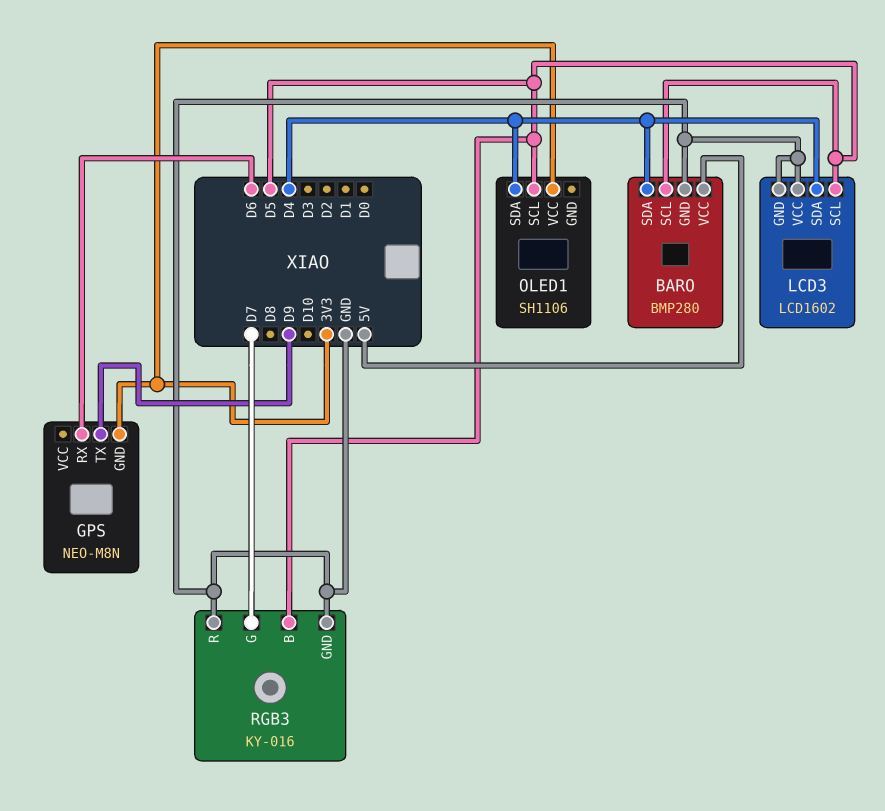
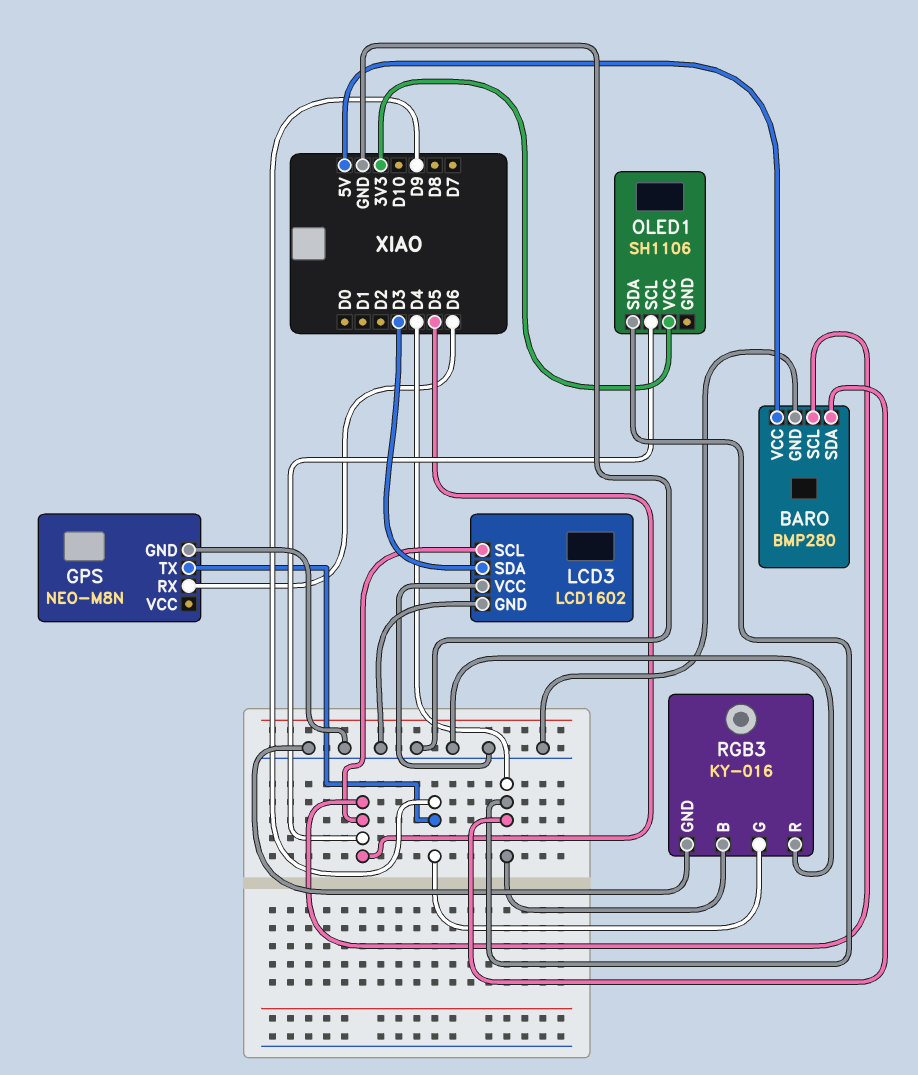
GPS pin GND: 3V3 -> GND
LCD3 pin SDA: D4 -> D3
RGB3 pin B: D5 -> D4
RGB3 pin G: D7 -> D9

